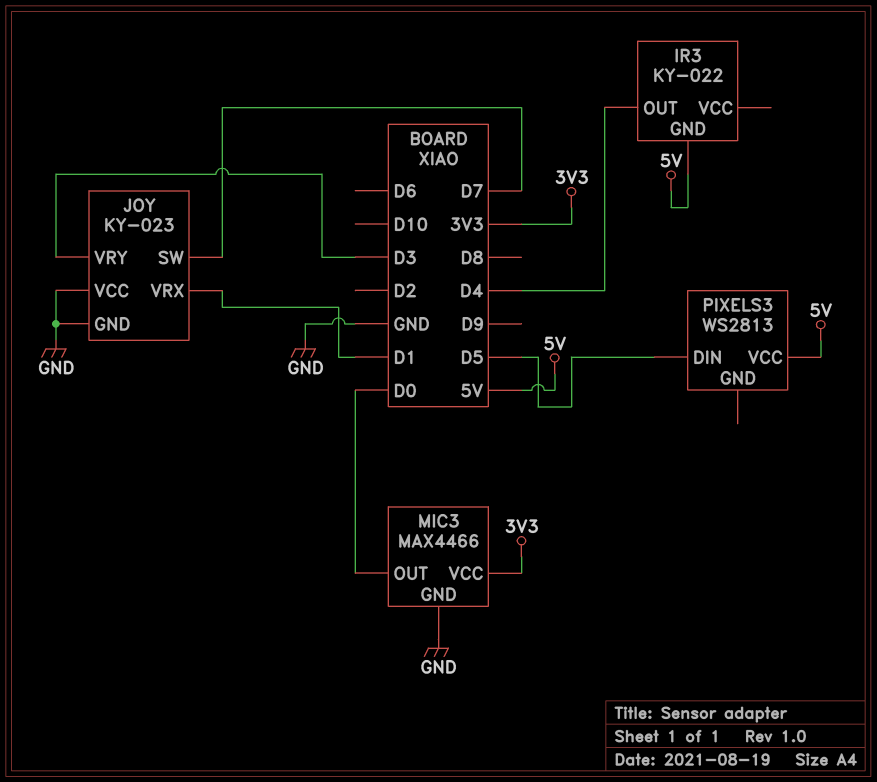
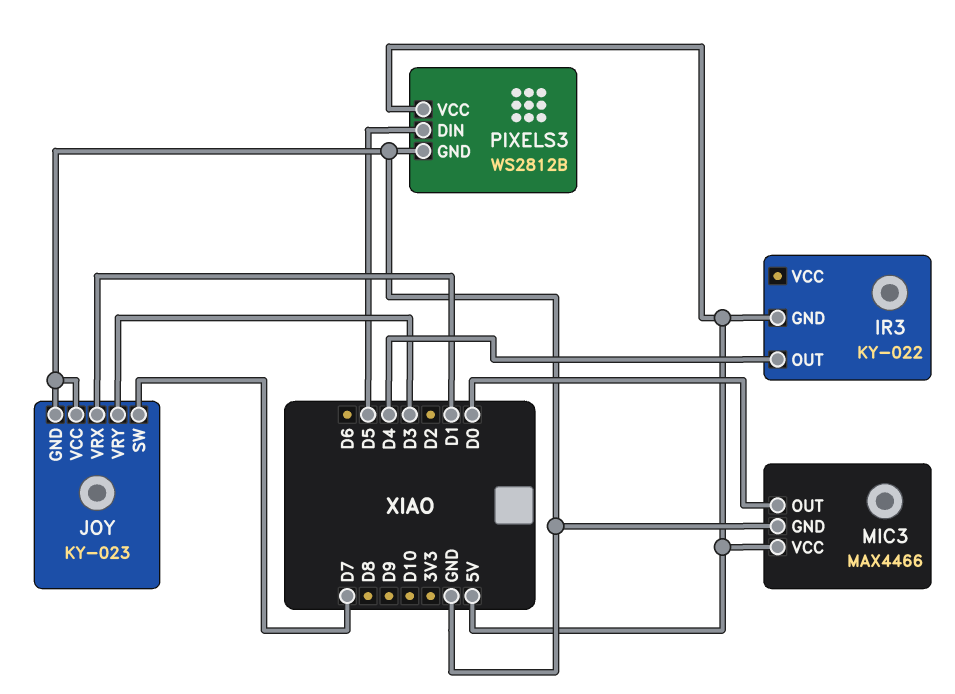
MIC3 pin VCC: 3V3 -> 5V
PIXELS3: WS2813 -> WS2812B
PIXELS3 pin GND: none -> GND

